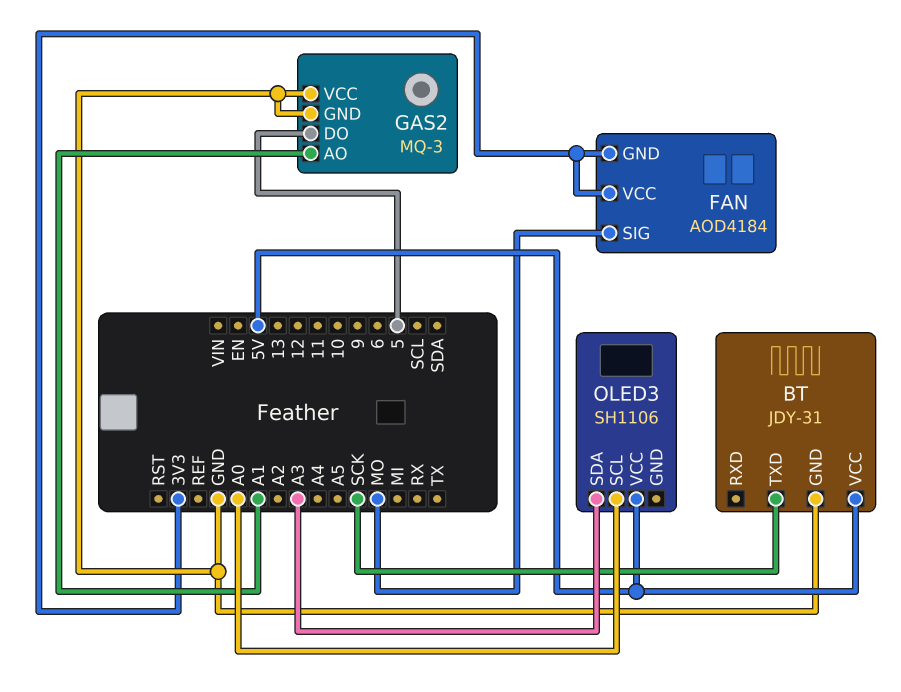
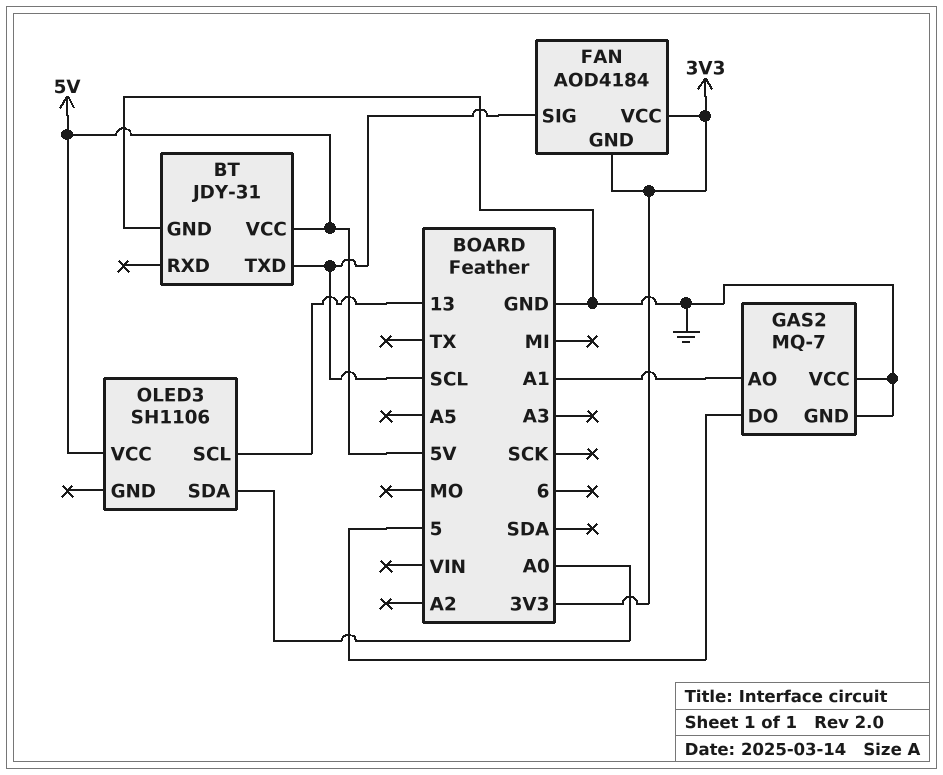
BT pin TXD: SCK -> SCL
FAN pin SIG: MO -> SCL
GAS2: MQ-3 -> MQ-7
OLED3 pin SCL: A0 -> 13
OLED3 pin SDA: A3 -> A0

